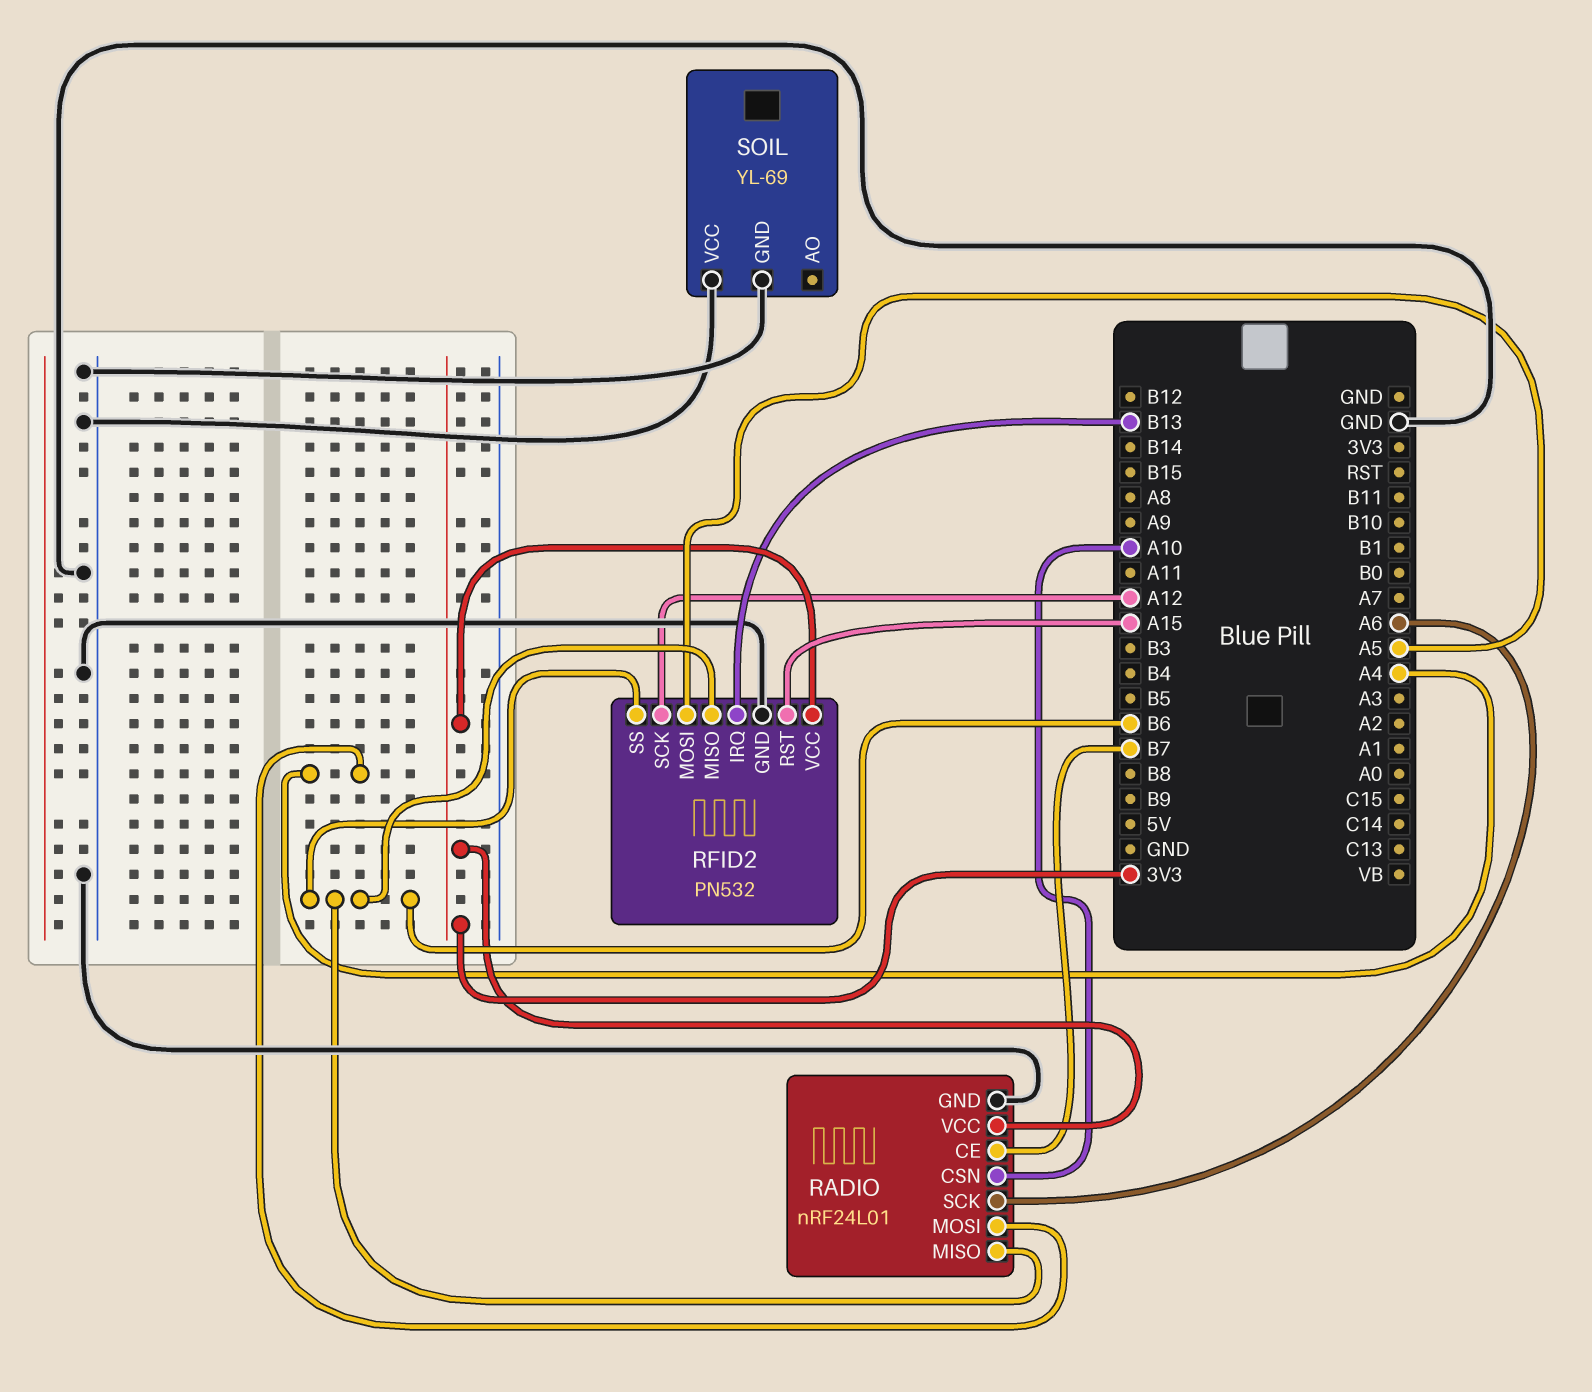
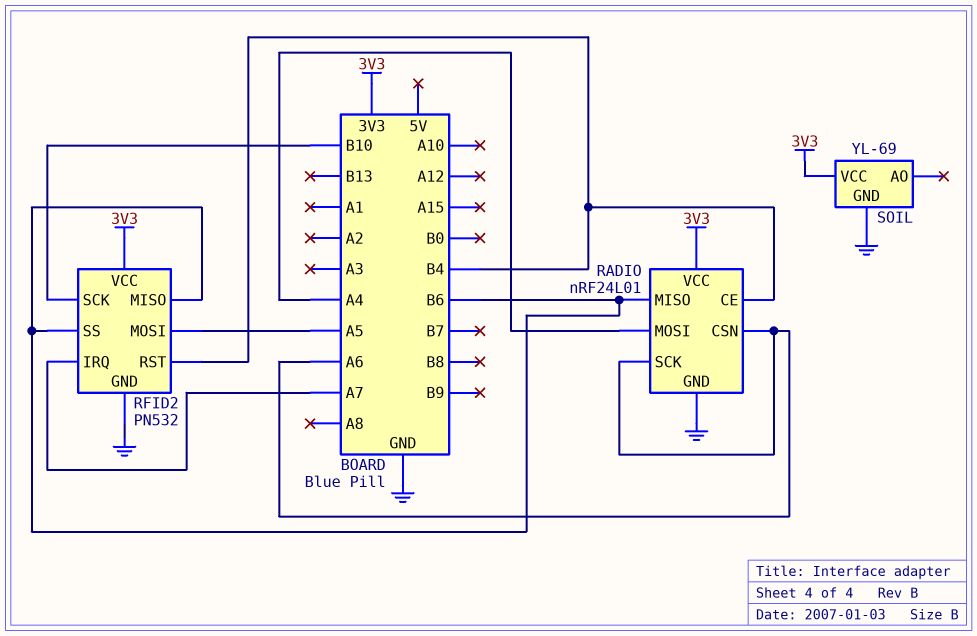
RADIO pin CE: B7 -> B4
RADIO pin CSN: A10 -> A6
RFID2 pin IRQ: B13 -> A7
RFID2 pin RST: A15 -> B4
RFID2 pin SCK: A12 -> B10
SOIL pin VCC: GND -> 3V3

